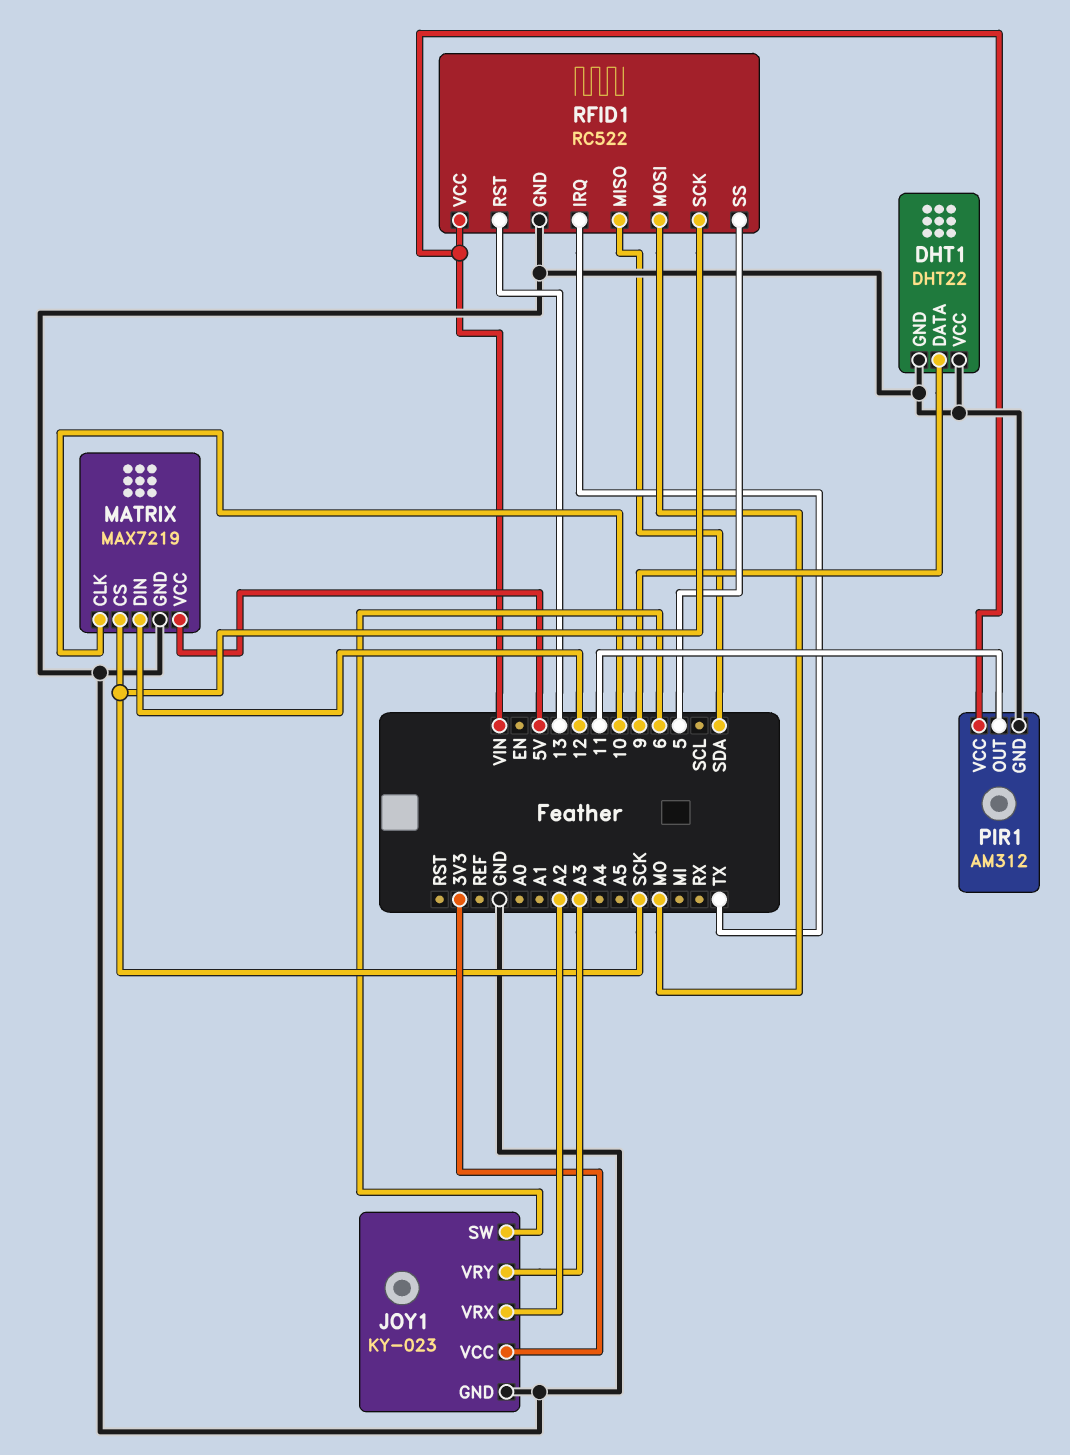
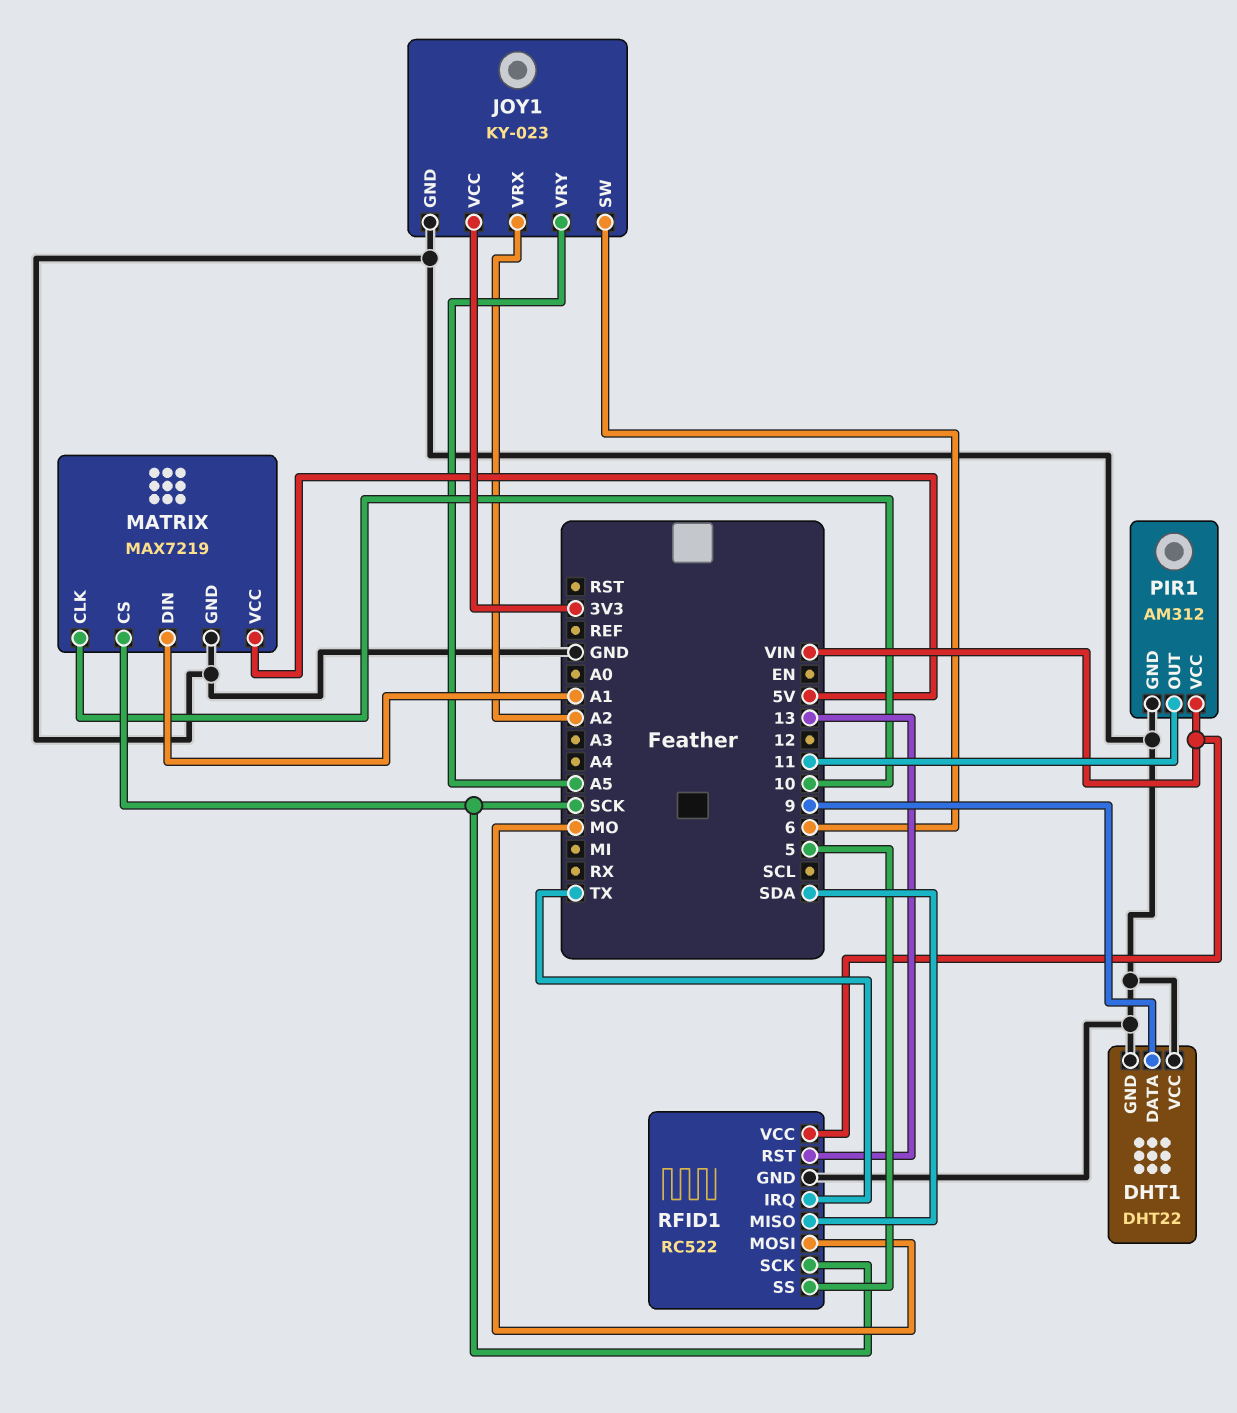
JOY1 pin VRY: A3 -> A5
MATRIX pin DIN: 12 -> A1

